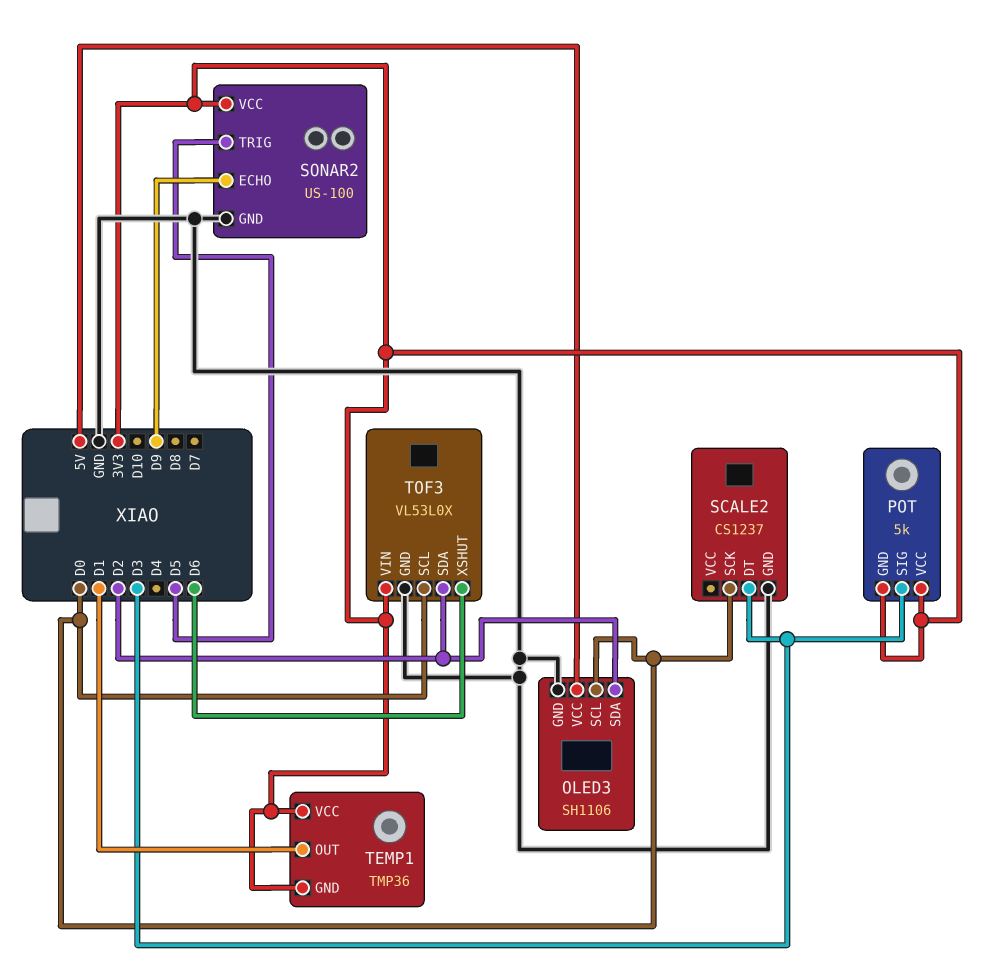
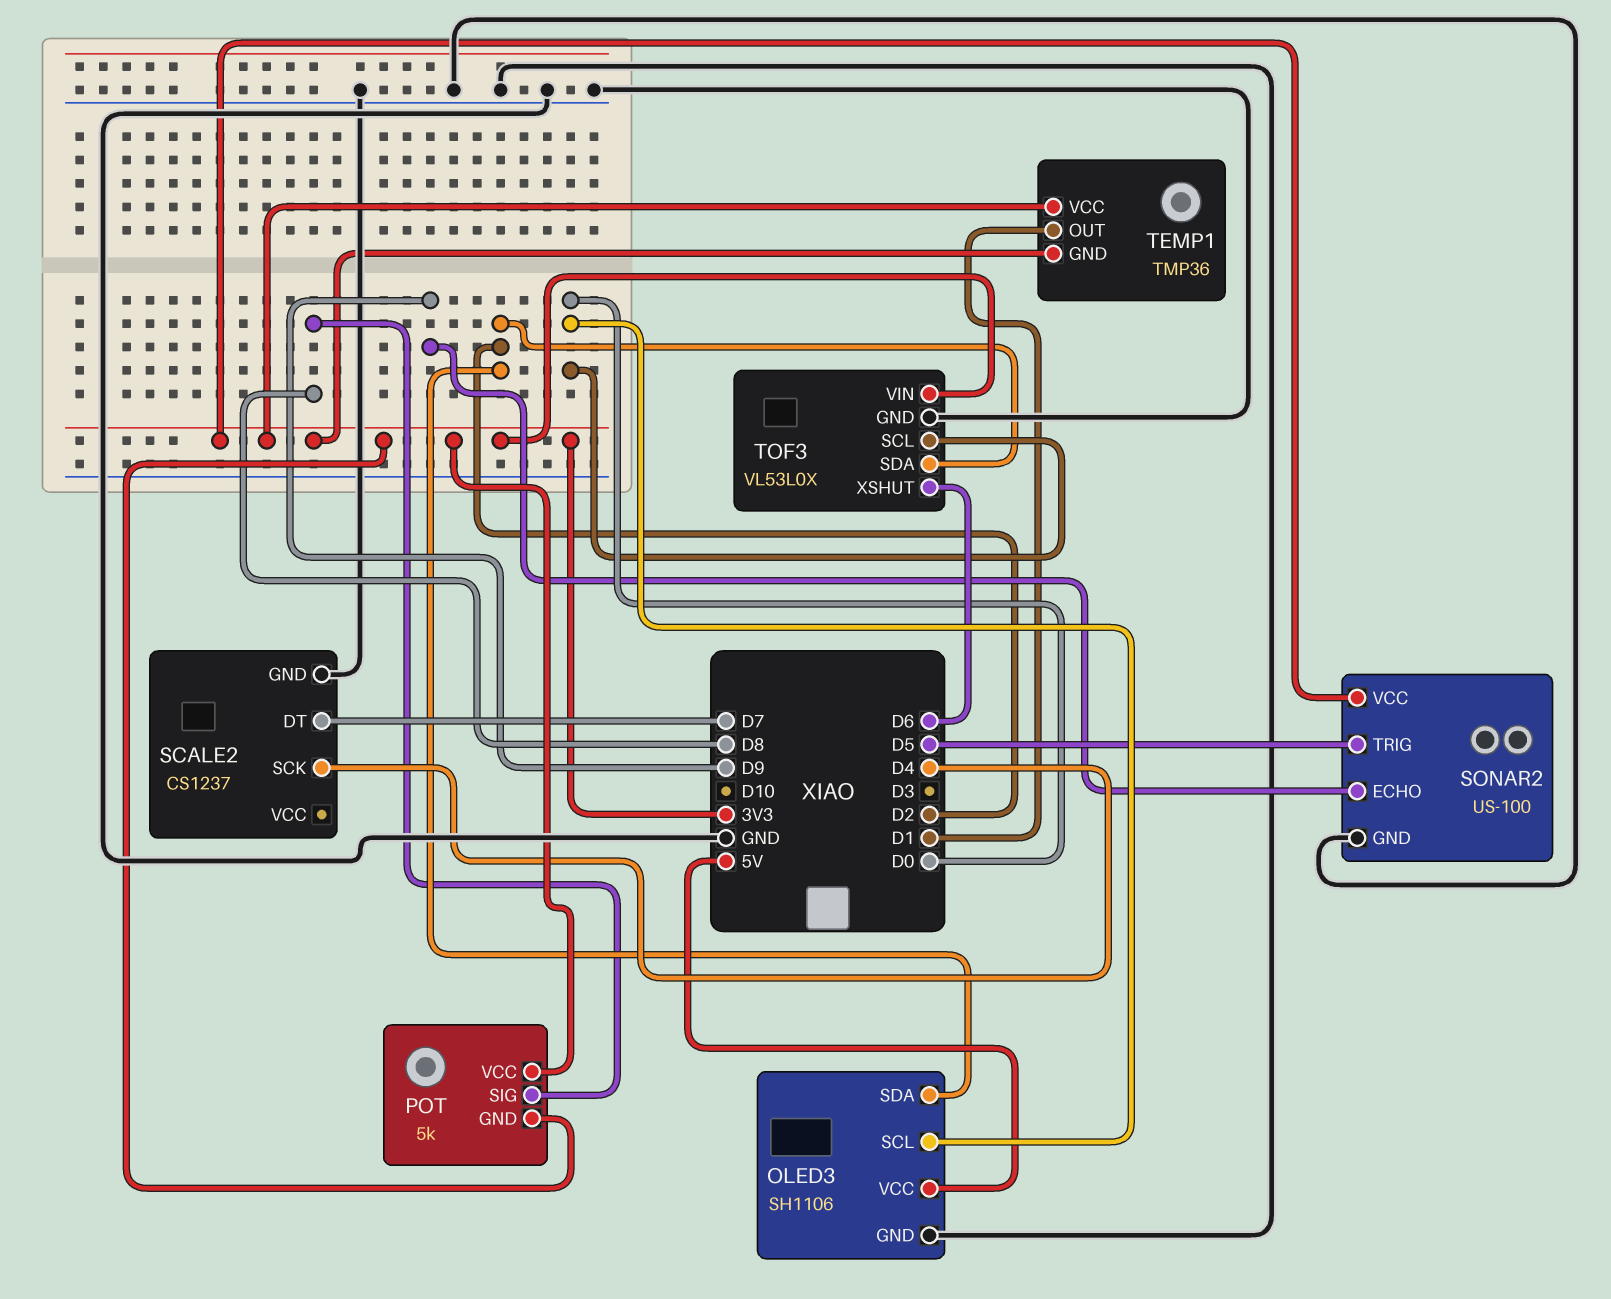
POT pin SIG: D3 -> D8
SCALE2 pin DT: D3 -> D7
SCALE2 pin SCK: D0 -> D4

